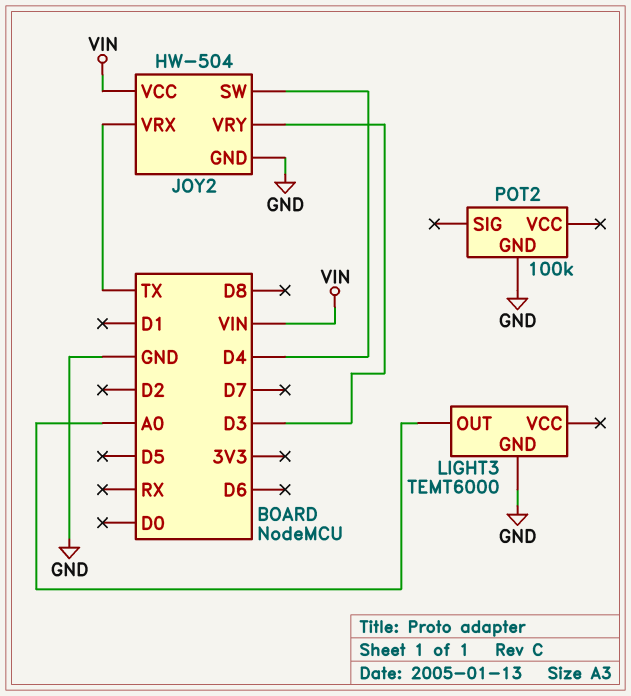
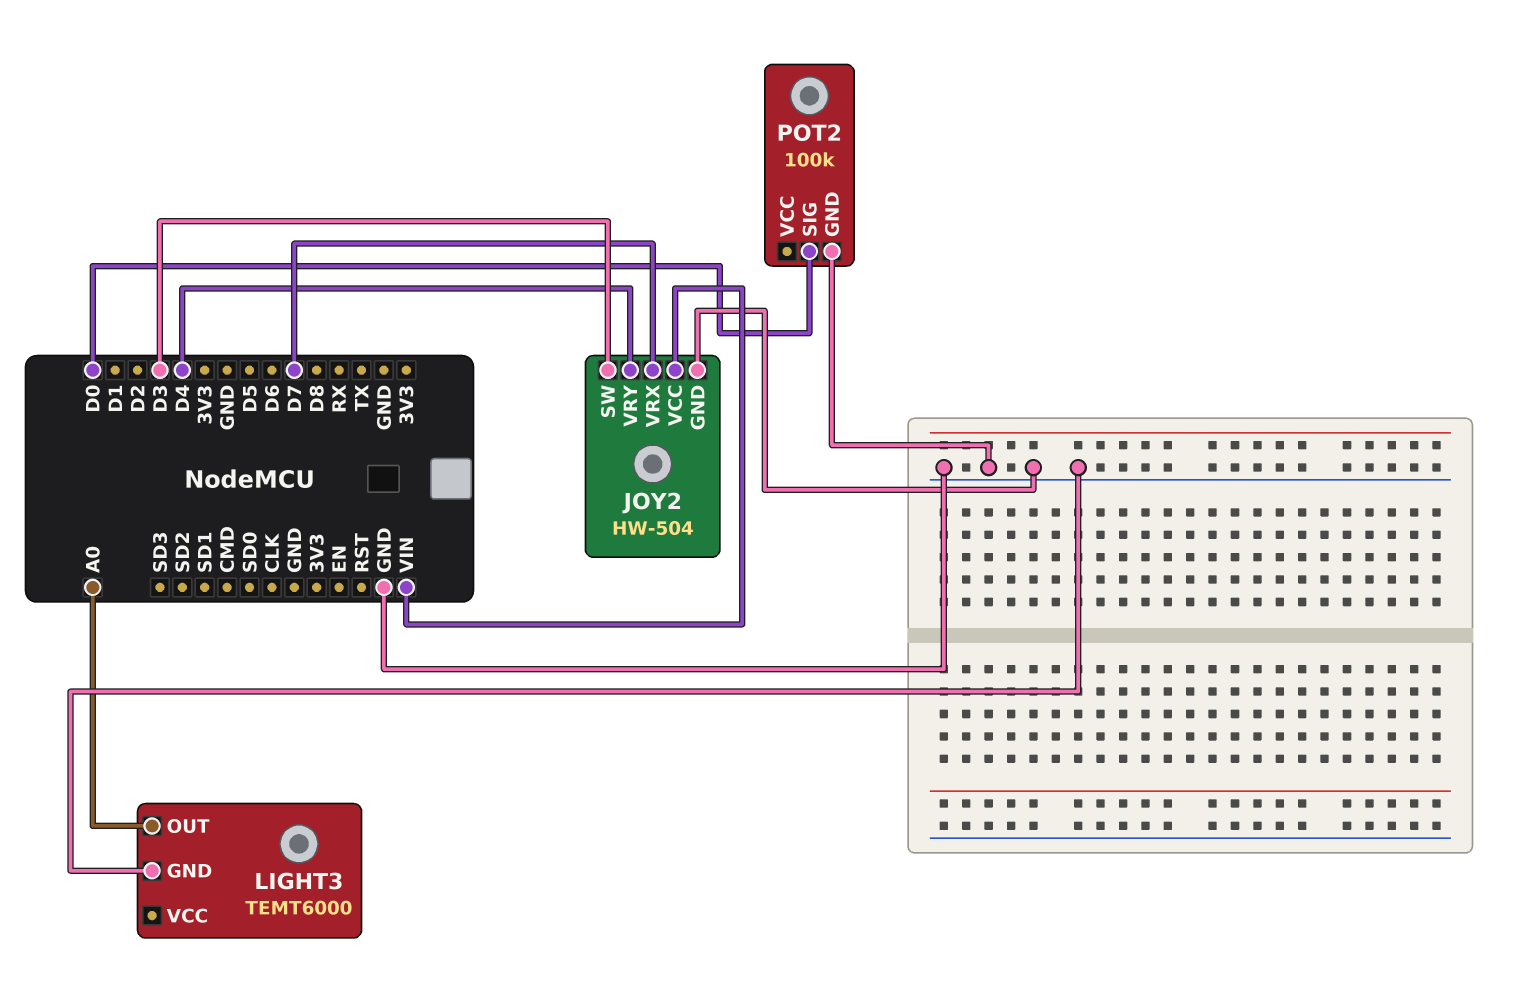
JOY2 pin SW: D4 -> D3
JOY2 pin VRX: TX -> D7
JOY2 pin VRY: D3 -> D4
POT2 pin SIG: none -> D0

